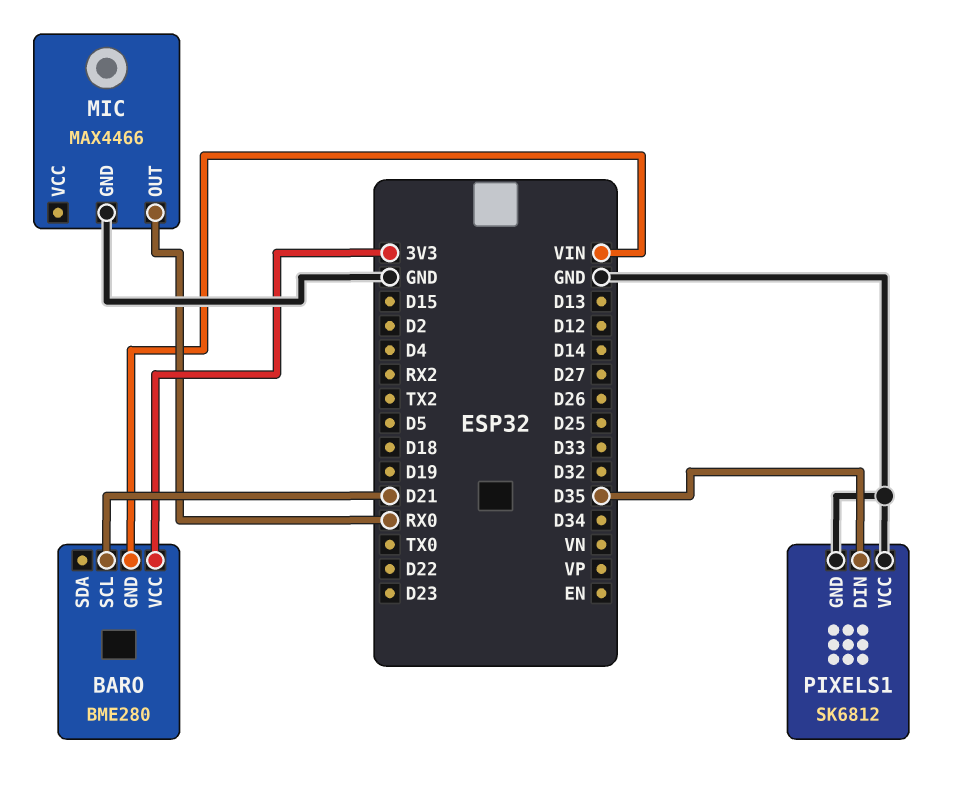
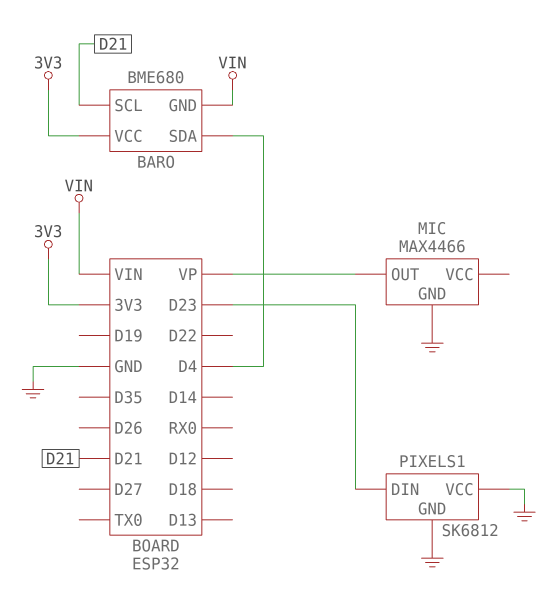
BARO: BME280 -> BME680
BARO pin SDA: none -> D4
MIC pin OUT: RX0 -> VP
PIXELS1 pin DIN: D35 -> D23

